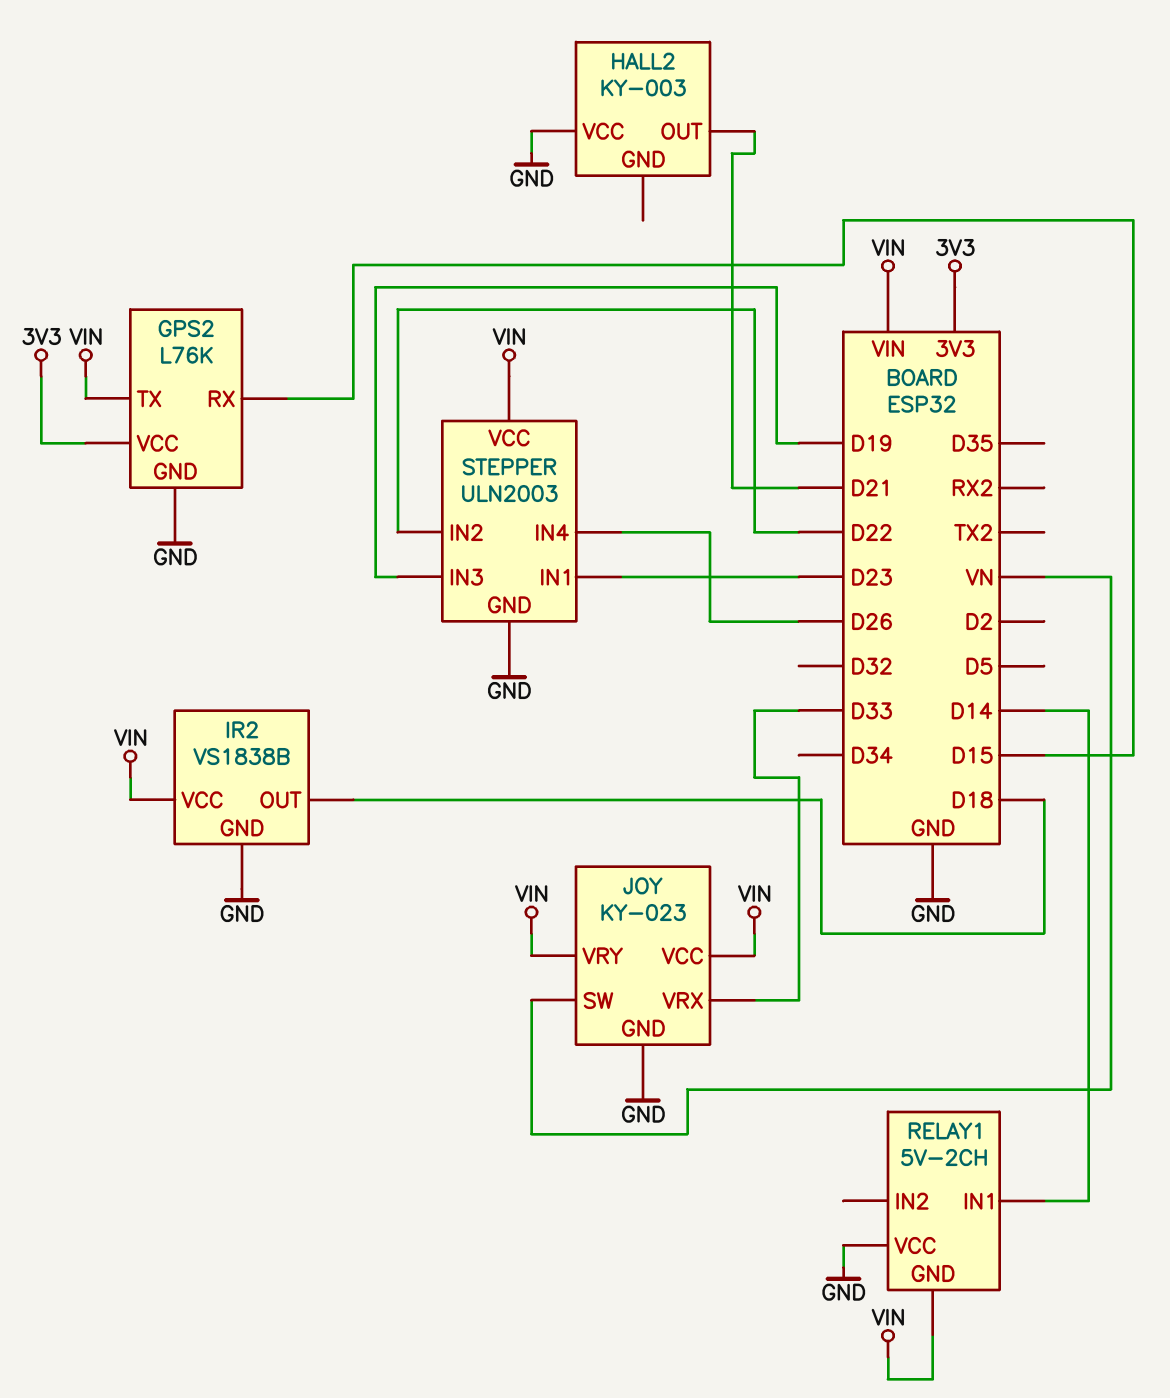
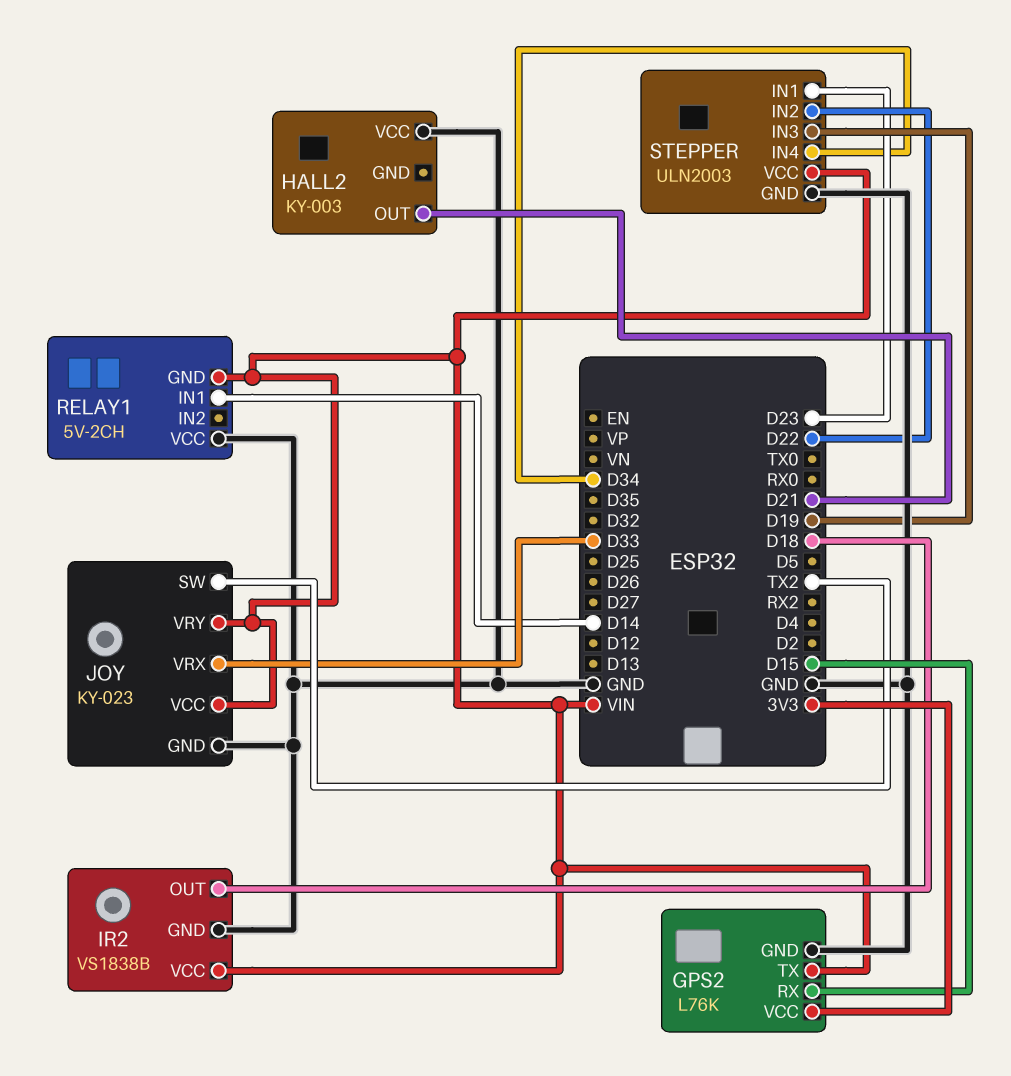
JOY pin SW: VN -> TX2
STEPPER pin IN4: D26 -> D34

